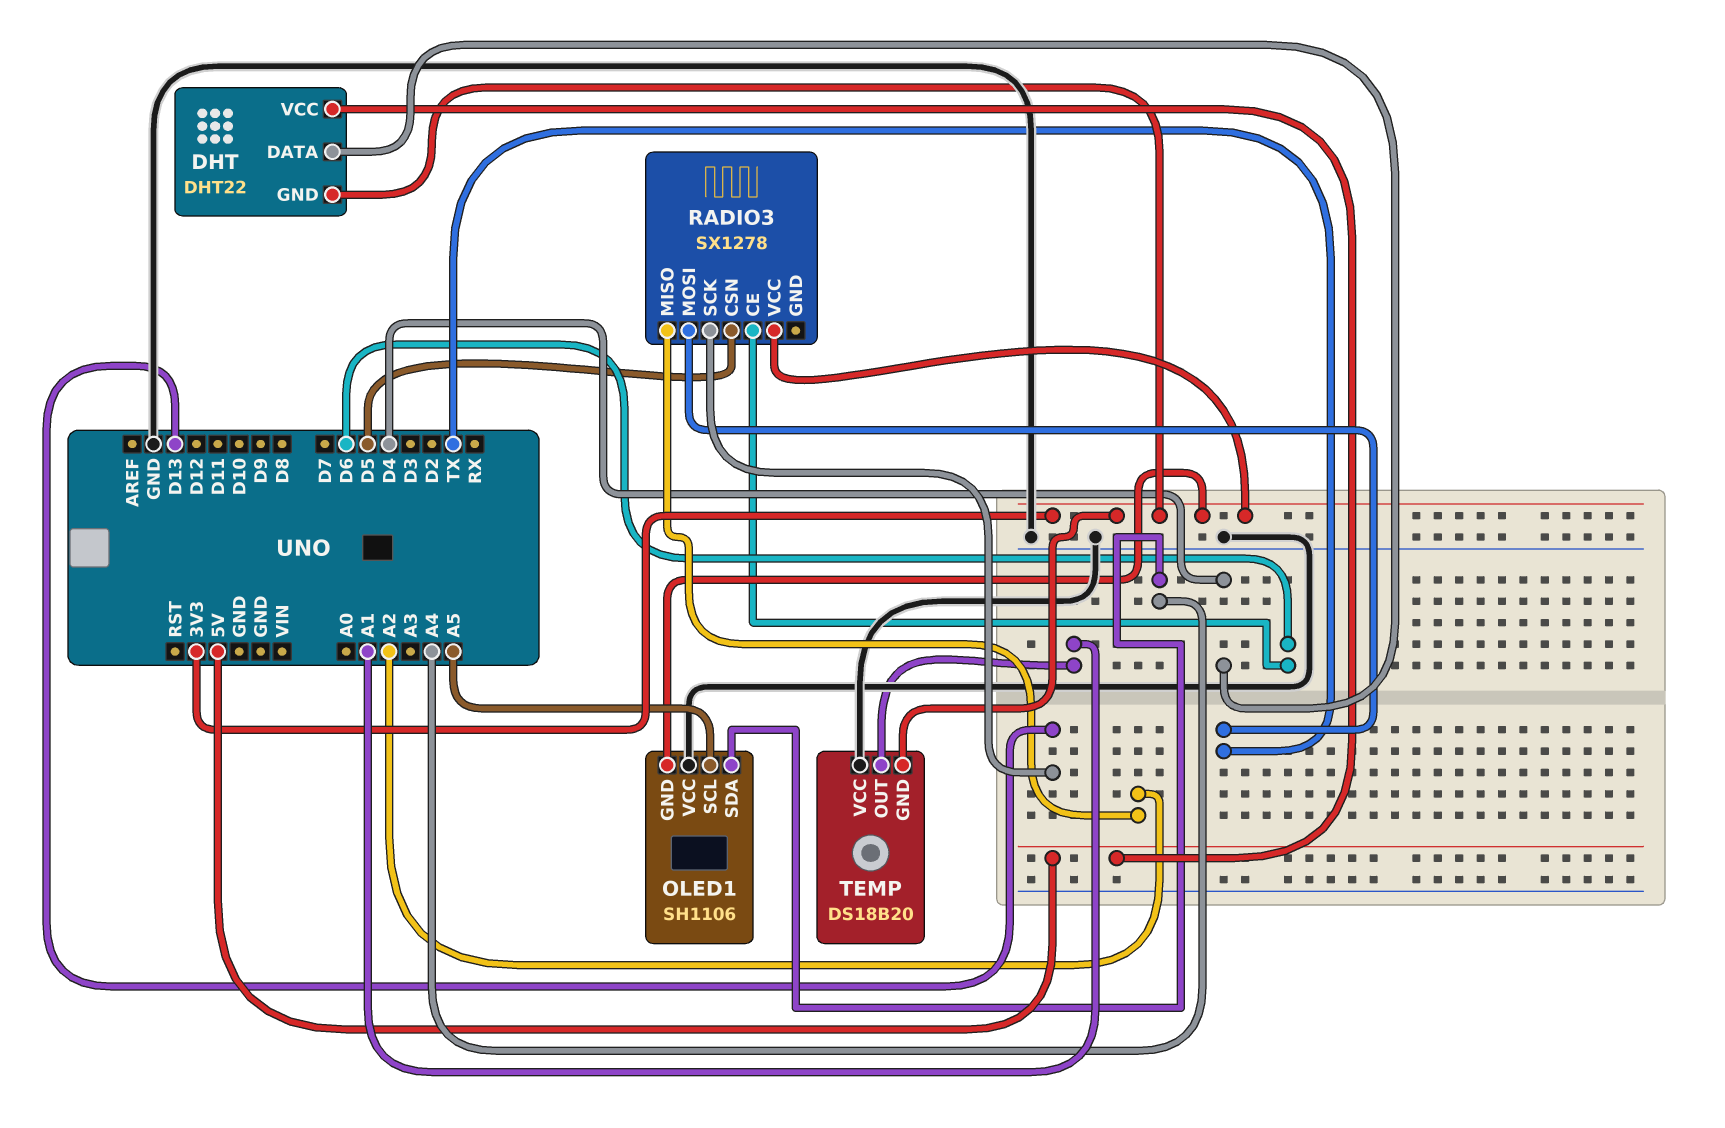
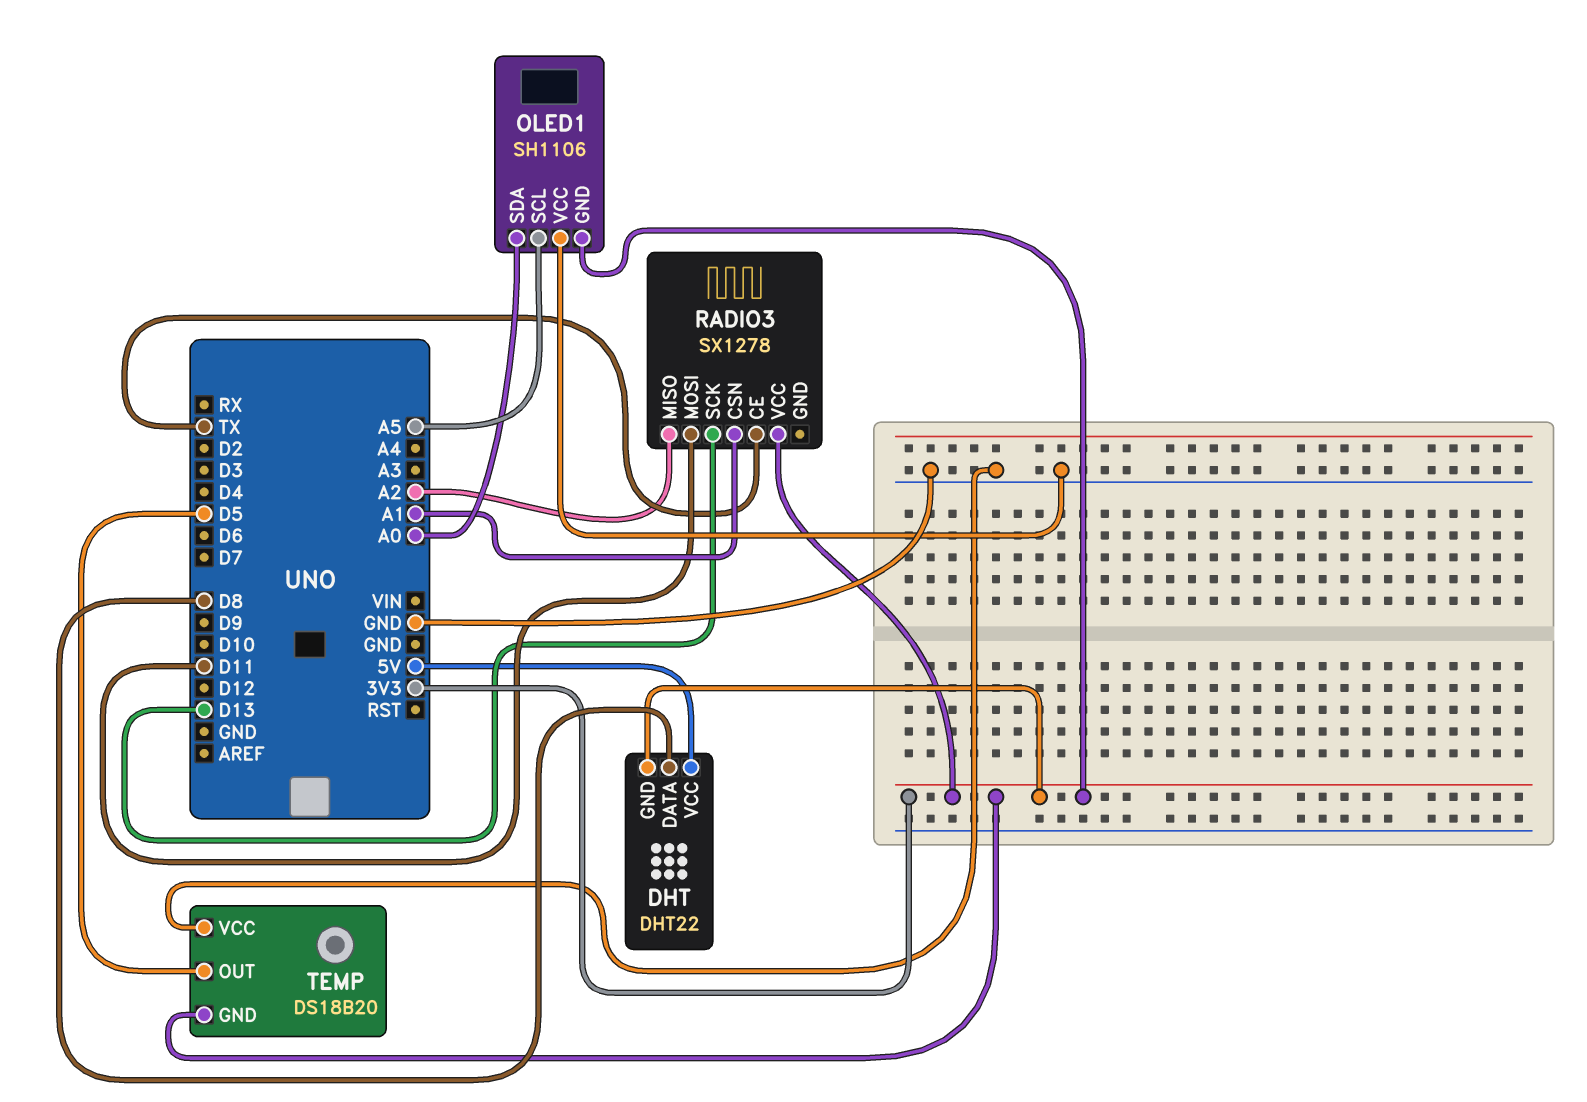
DHT pin DATA: D4 -> D8
OLED1 pin SDA: A4 -> A0
RADIO3 pin CE: D6 -> TX
RADIO3 pin CSN: D5 -> A1
RADIO3 pin MOSI: TX -> D11
TEMP pin OUT: A1 -> D5

